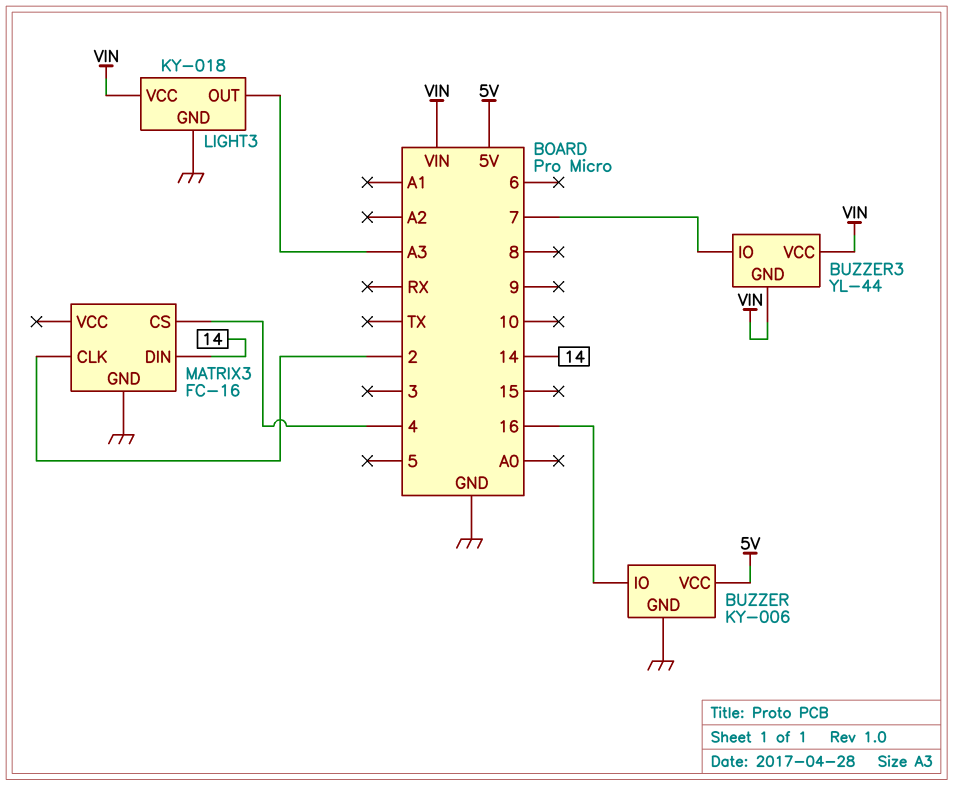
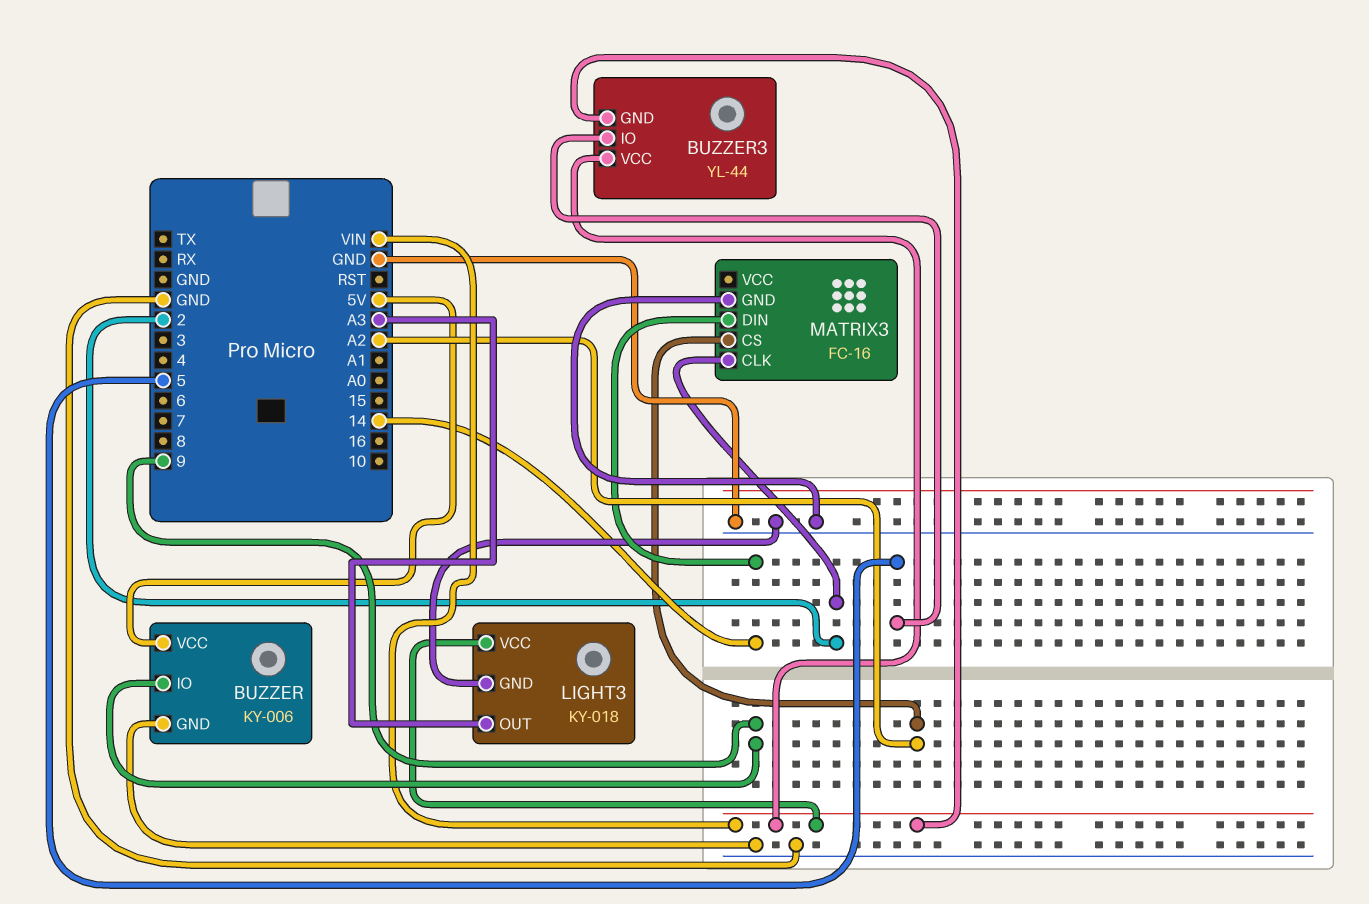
BUZZER pin IO: 16 -> 9
BUZZER3 pin IO: 7 -> 5
MATRIX3 pin CS: 4 -> A2

